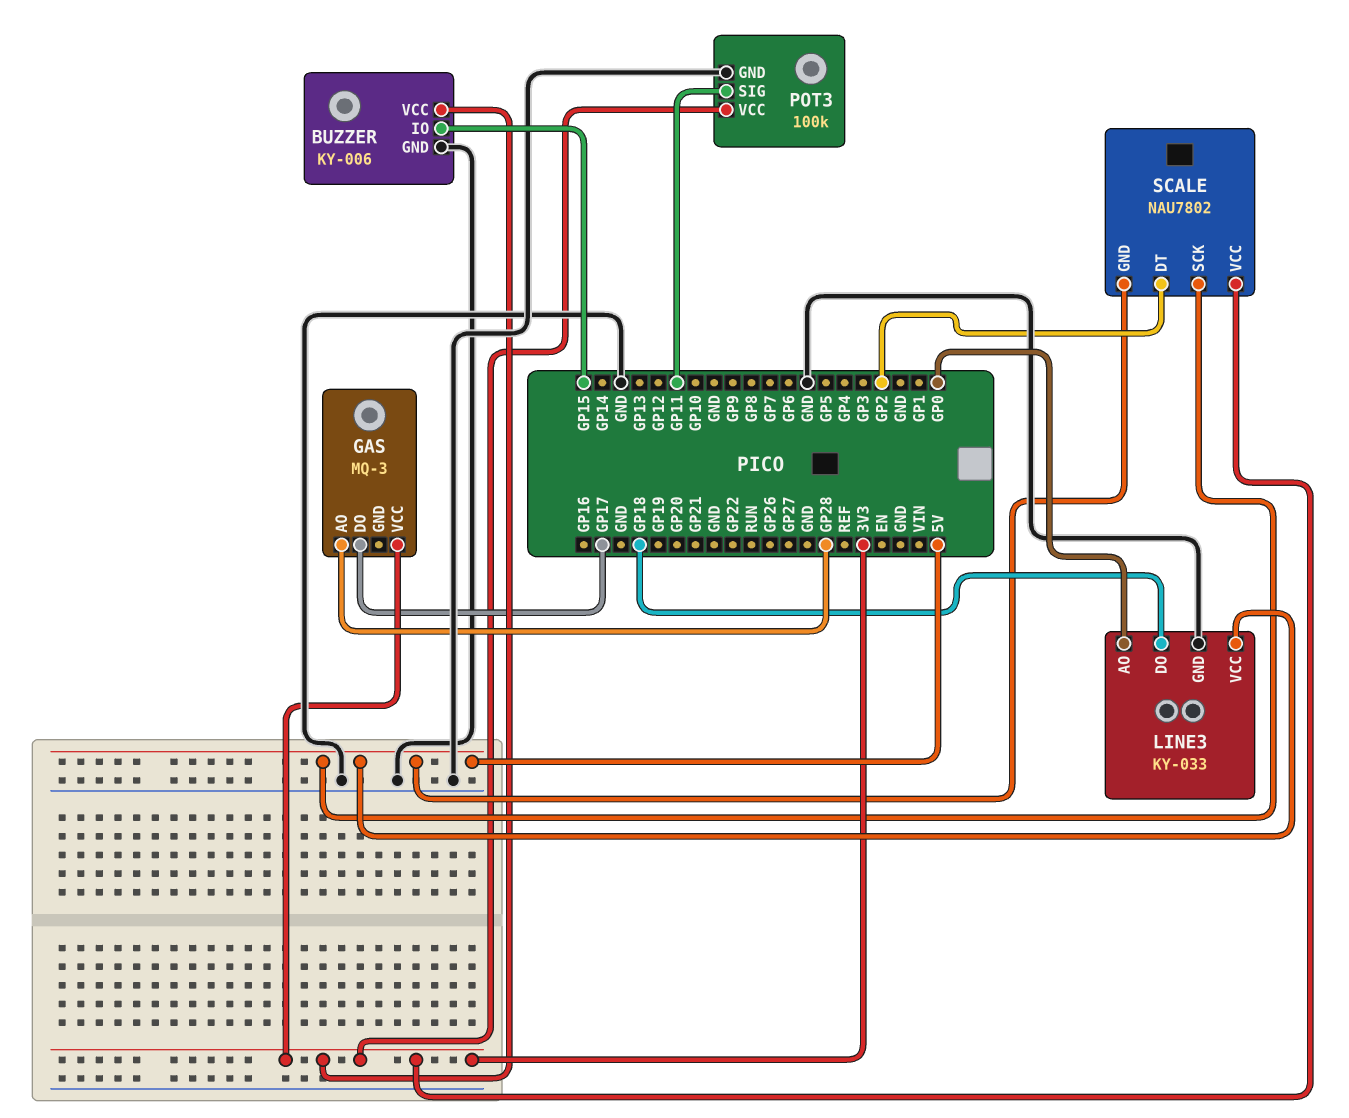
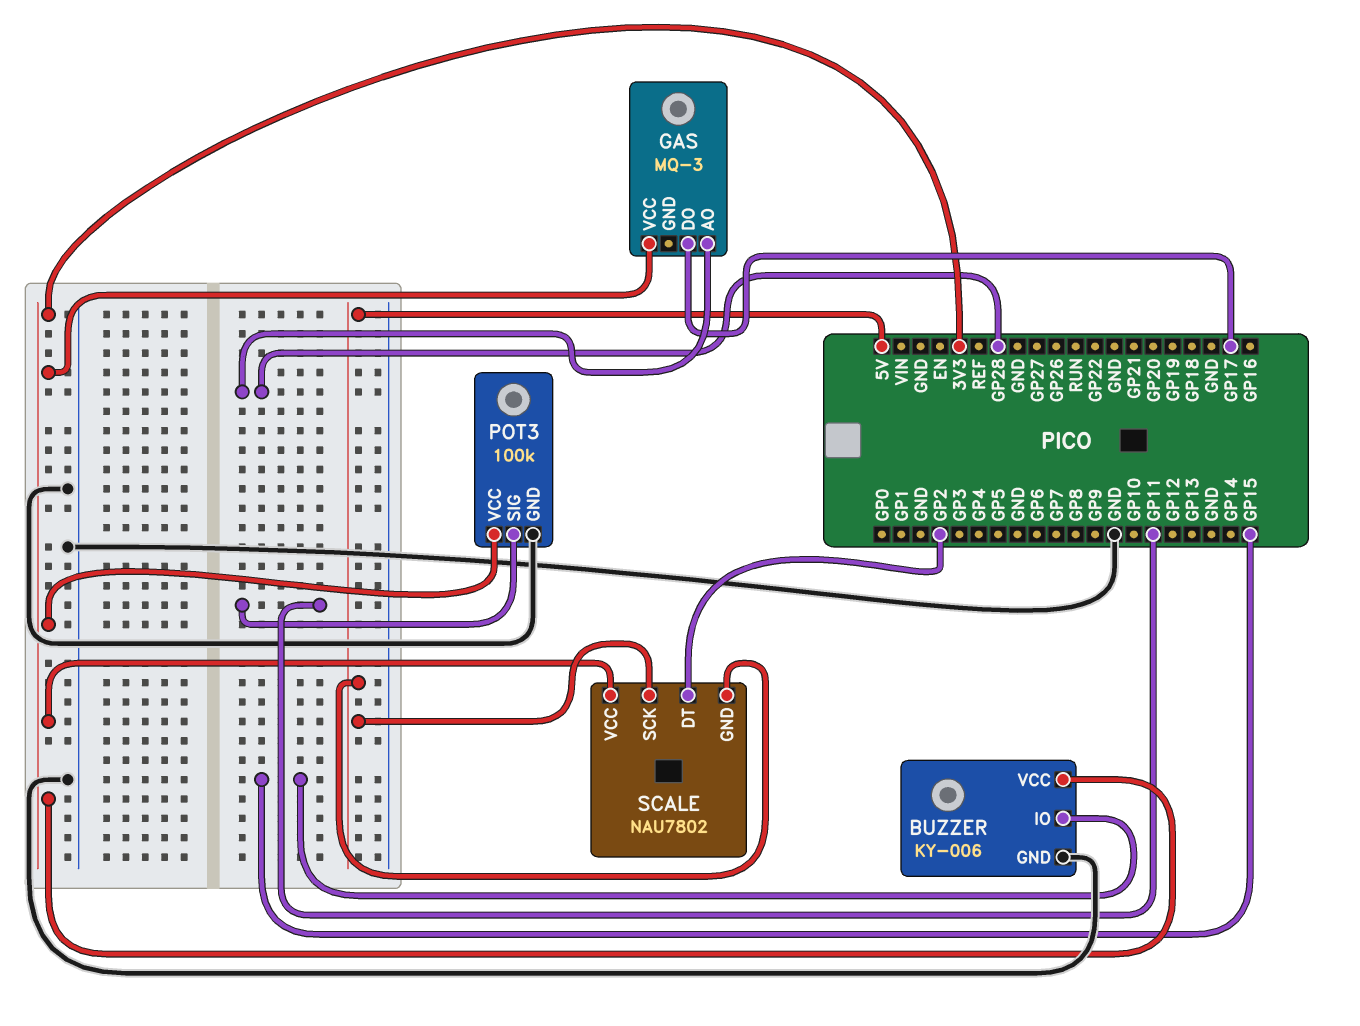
LINE3: KY-033 -> none
LINE3 pin AO: GP0 -> none
LINE3 pin DO: GP18 -> none
LINE3 pin GND: GND -> none
LINE3 pin VCC: 5V -> none

